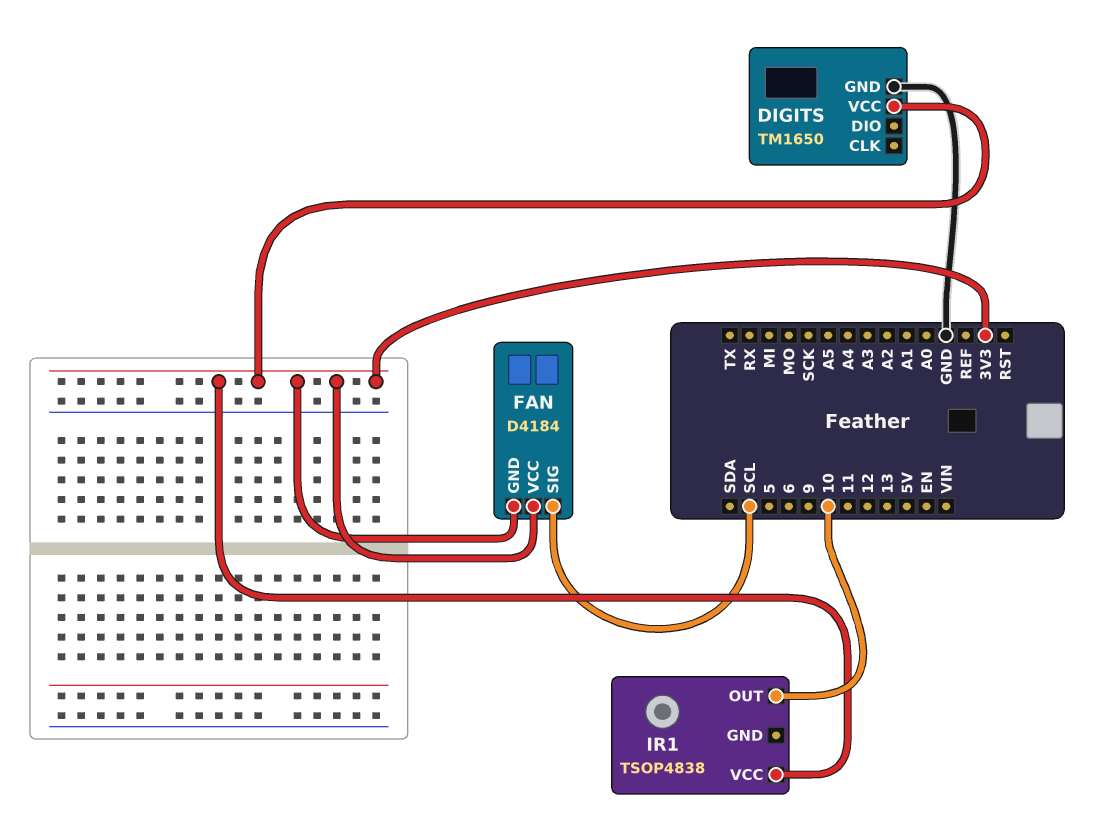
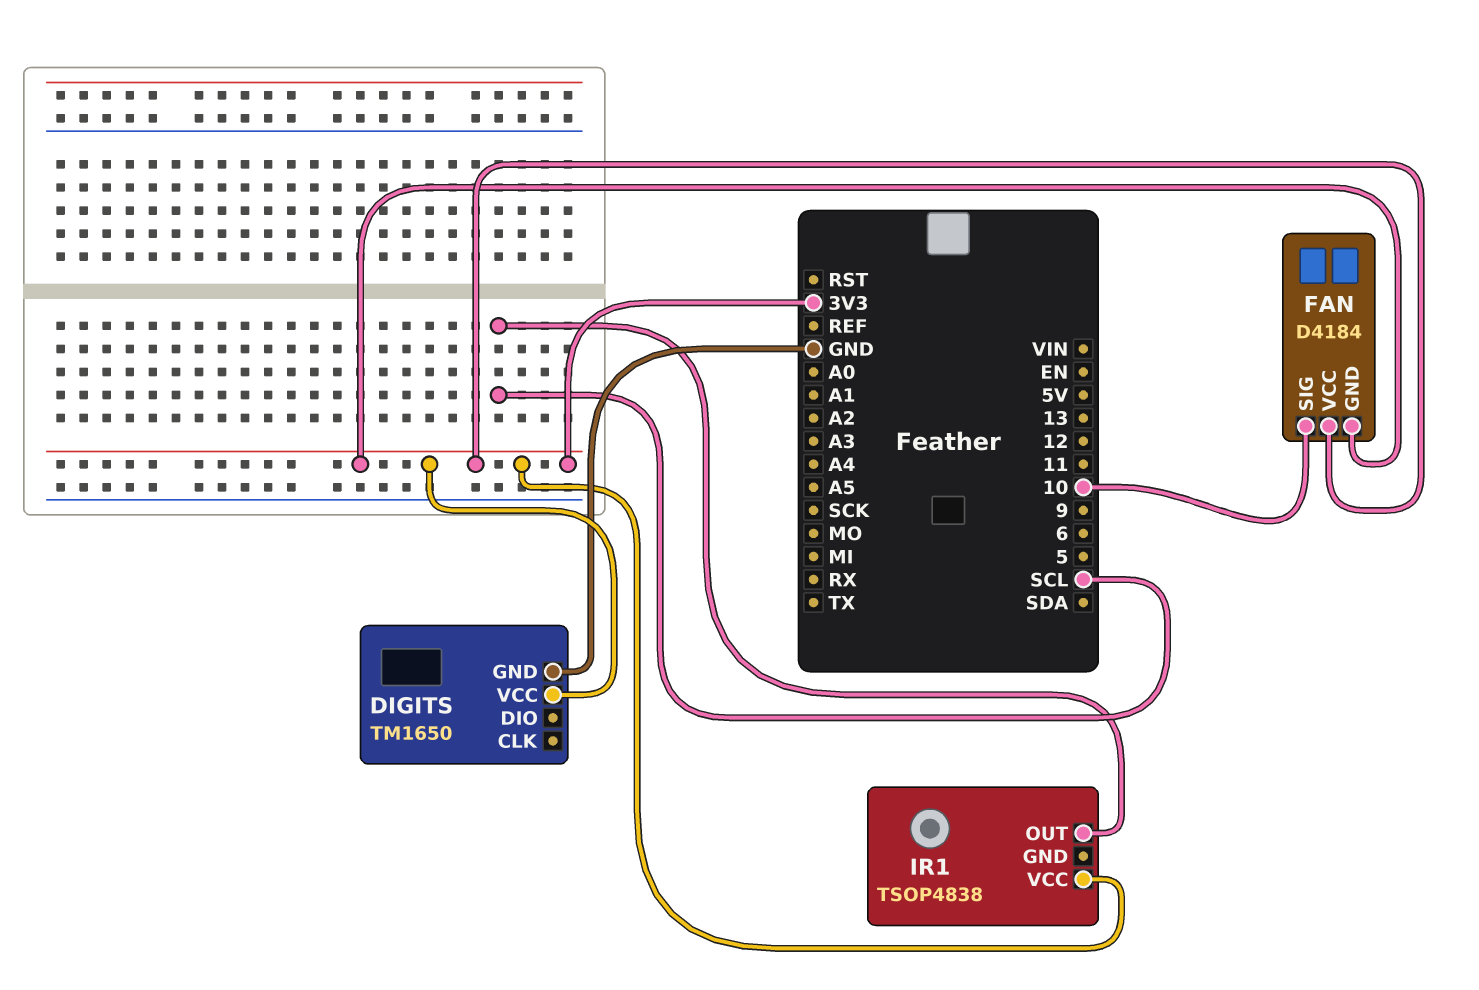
FAN pin SIG: SCL -> 10
IR1 pin OUT: 10 -> SCL

